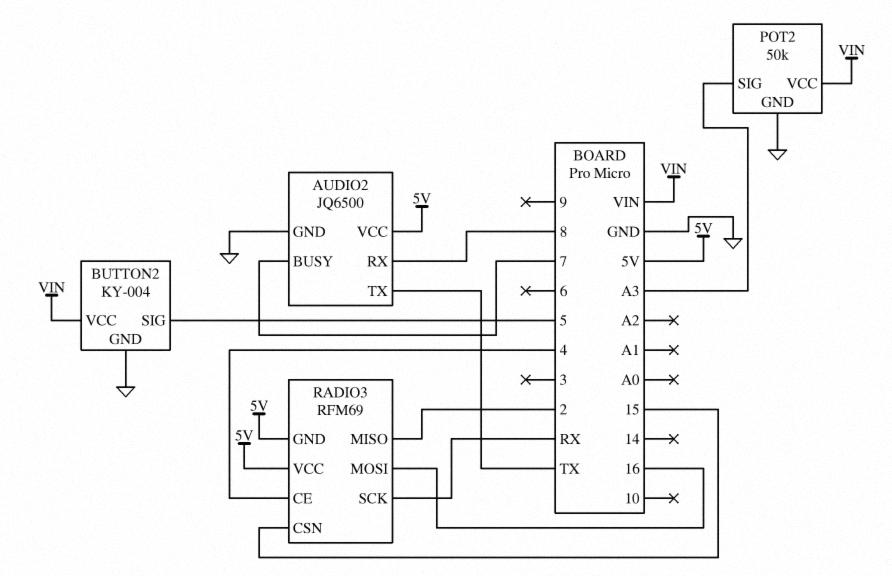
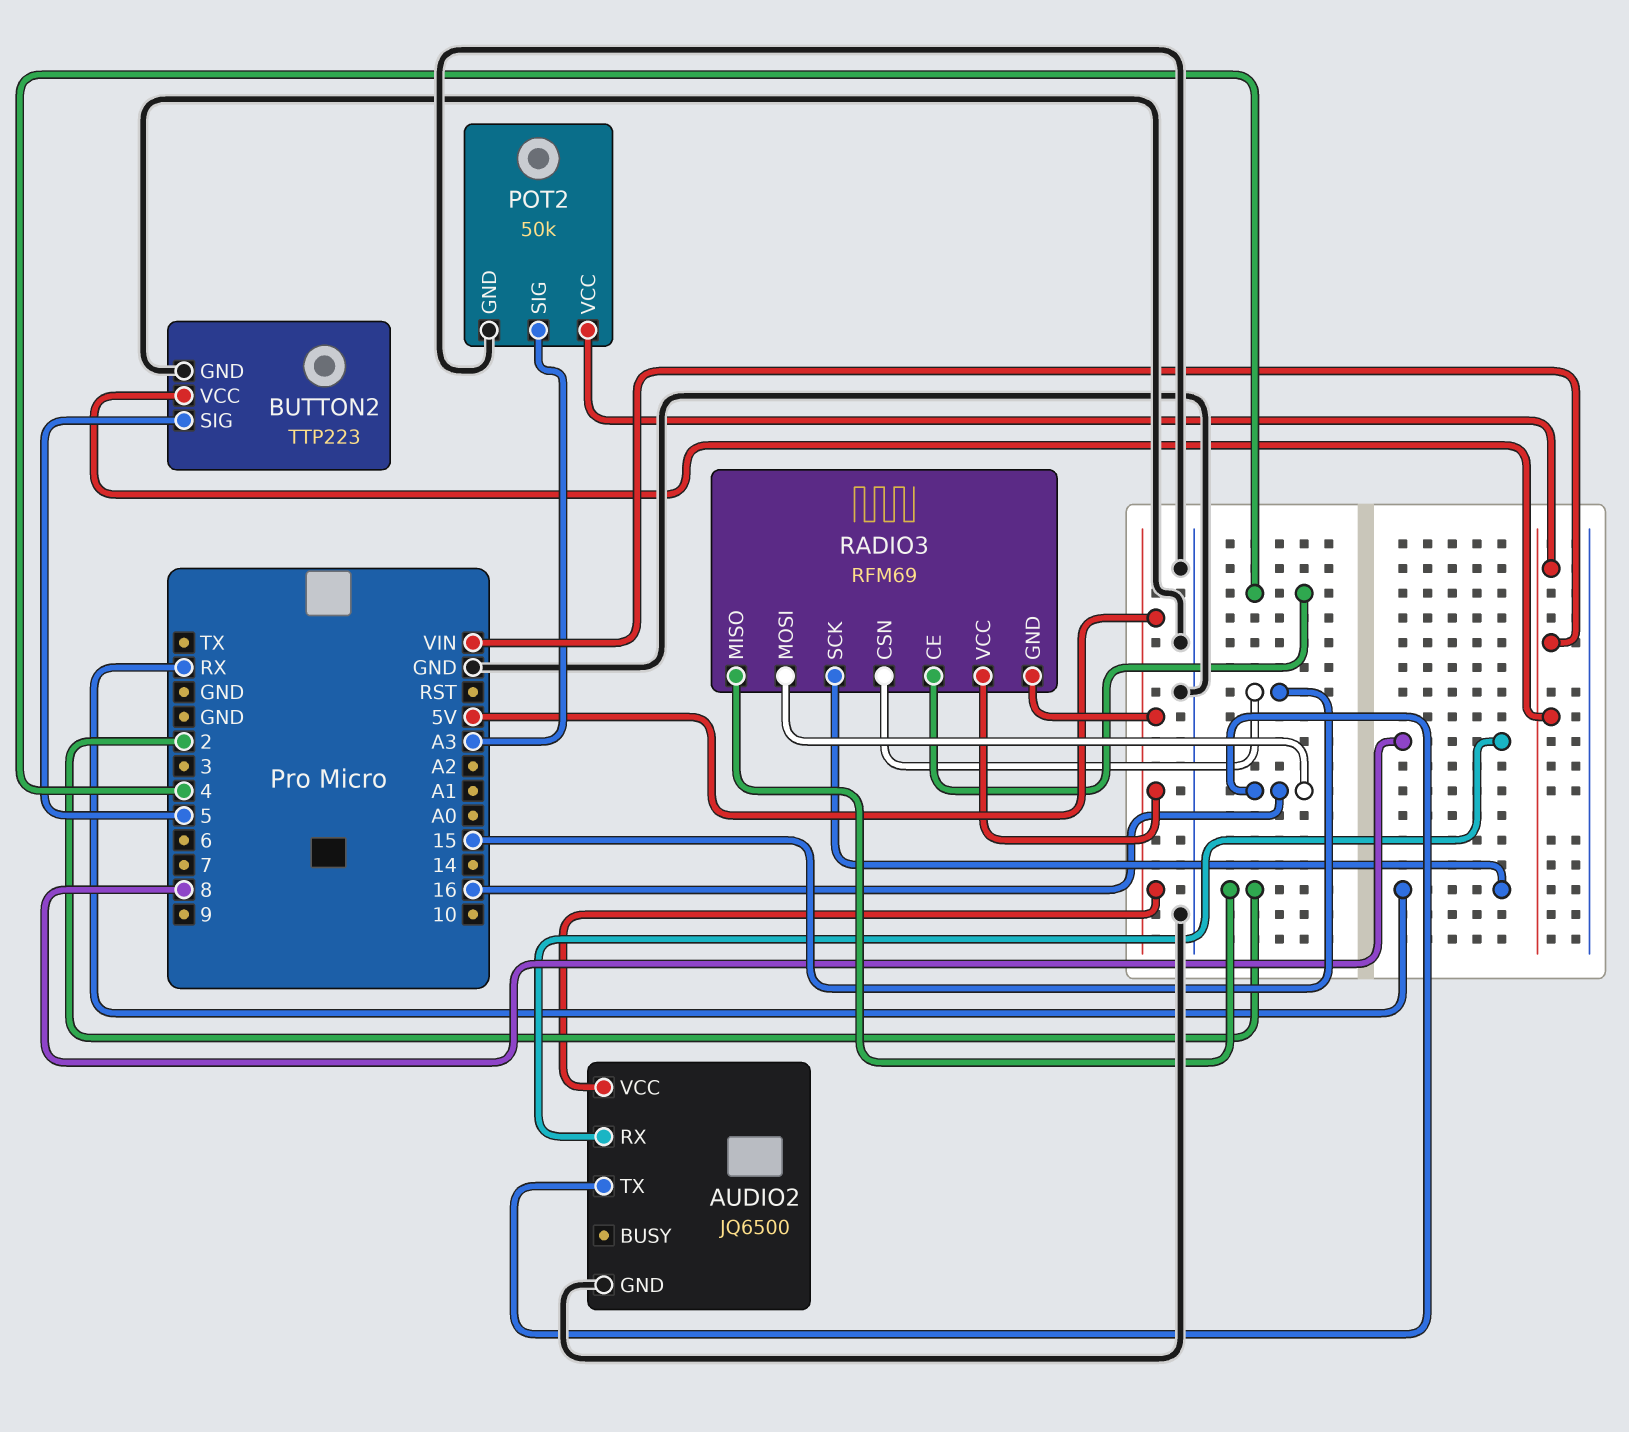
AUDIO2 pin BUSY: 7 -> none
AUDIO2 pin TX: TX -> 16
BUTTON2: KY-004 -> TTP223

